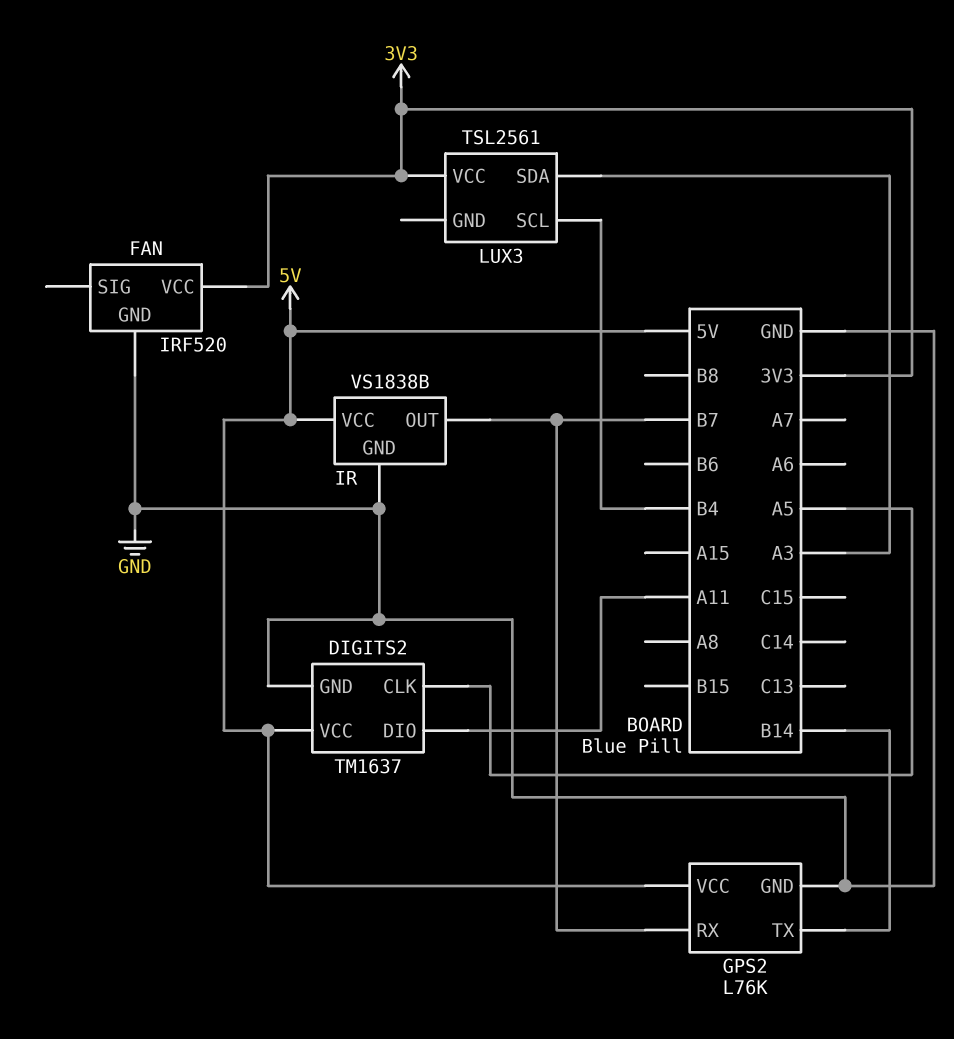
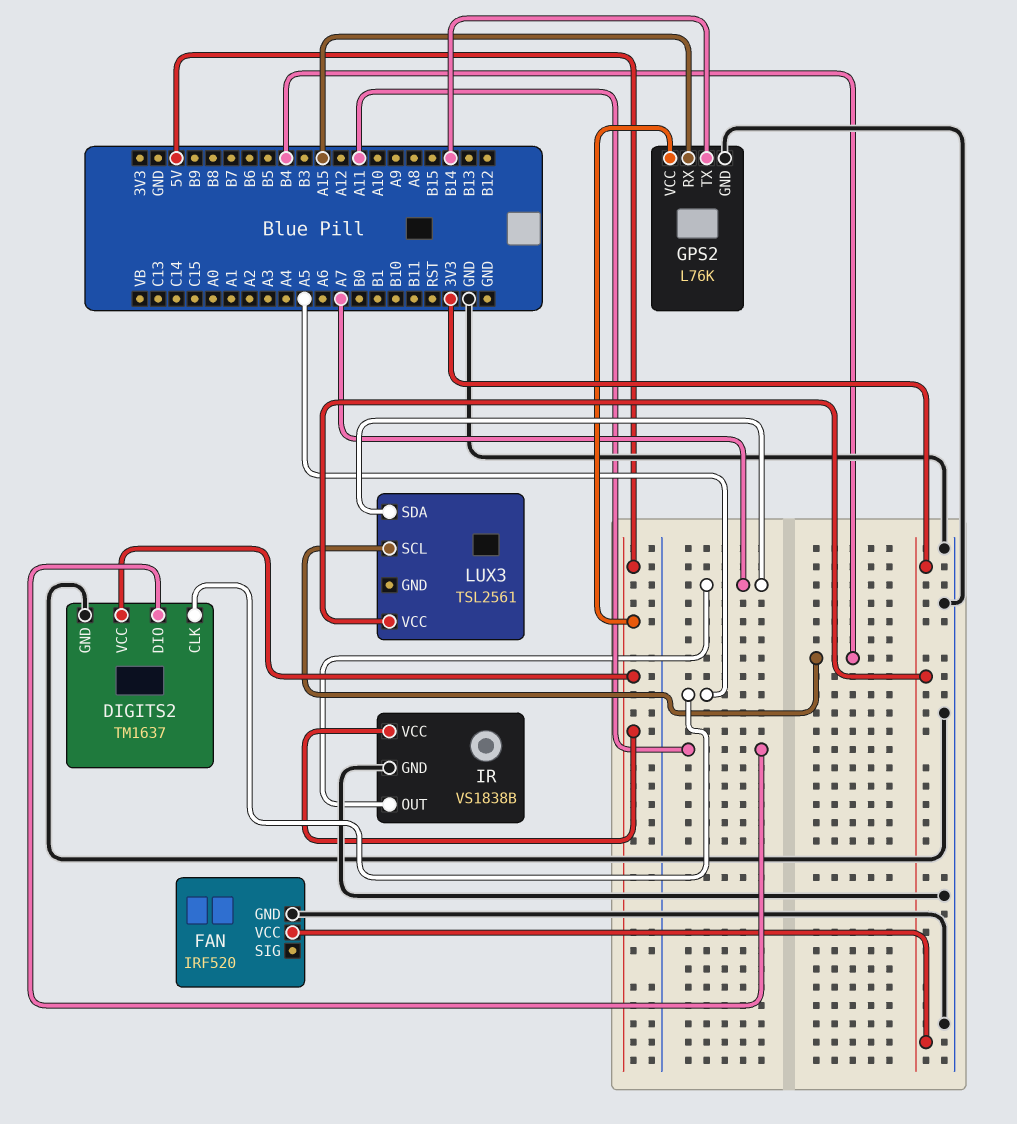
GPS2 pin RX: B7 -> A15
IR pin OUT: B7 -> A7
LUX3 pin SDA: A3 -> A7

